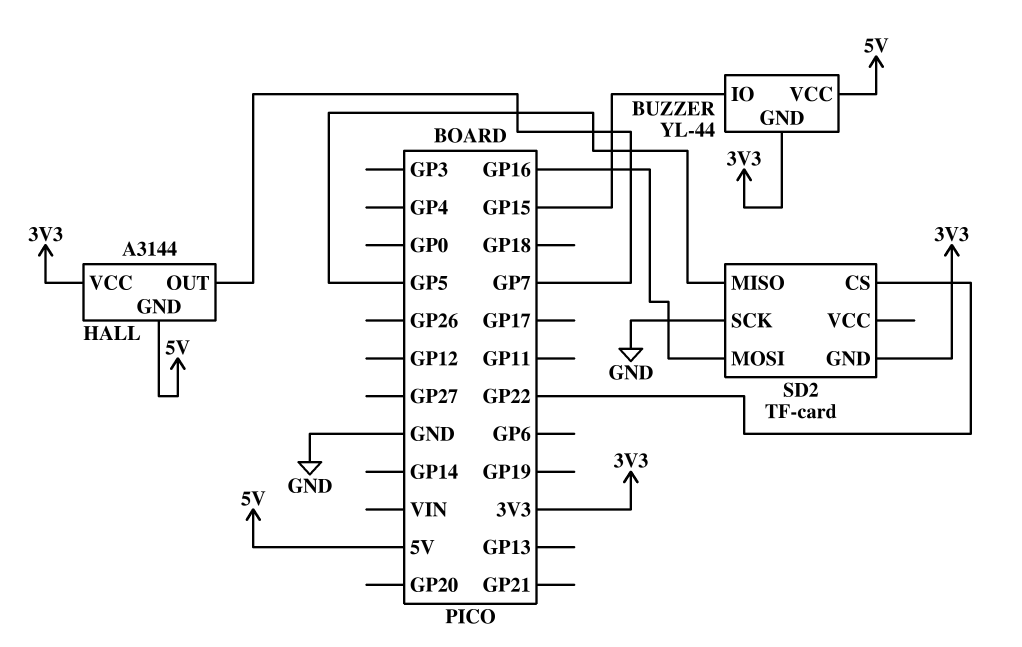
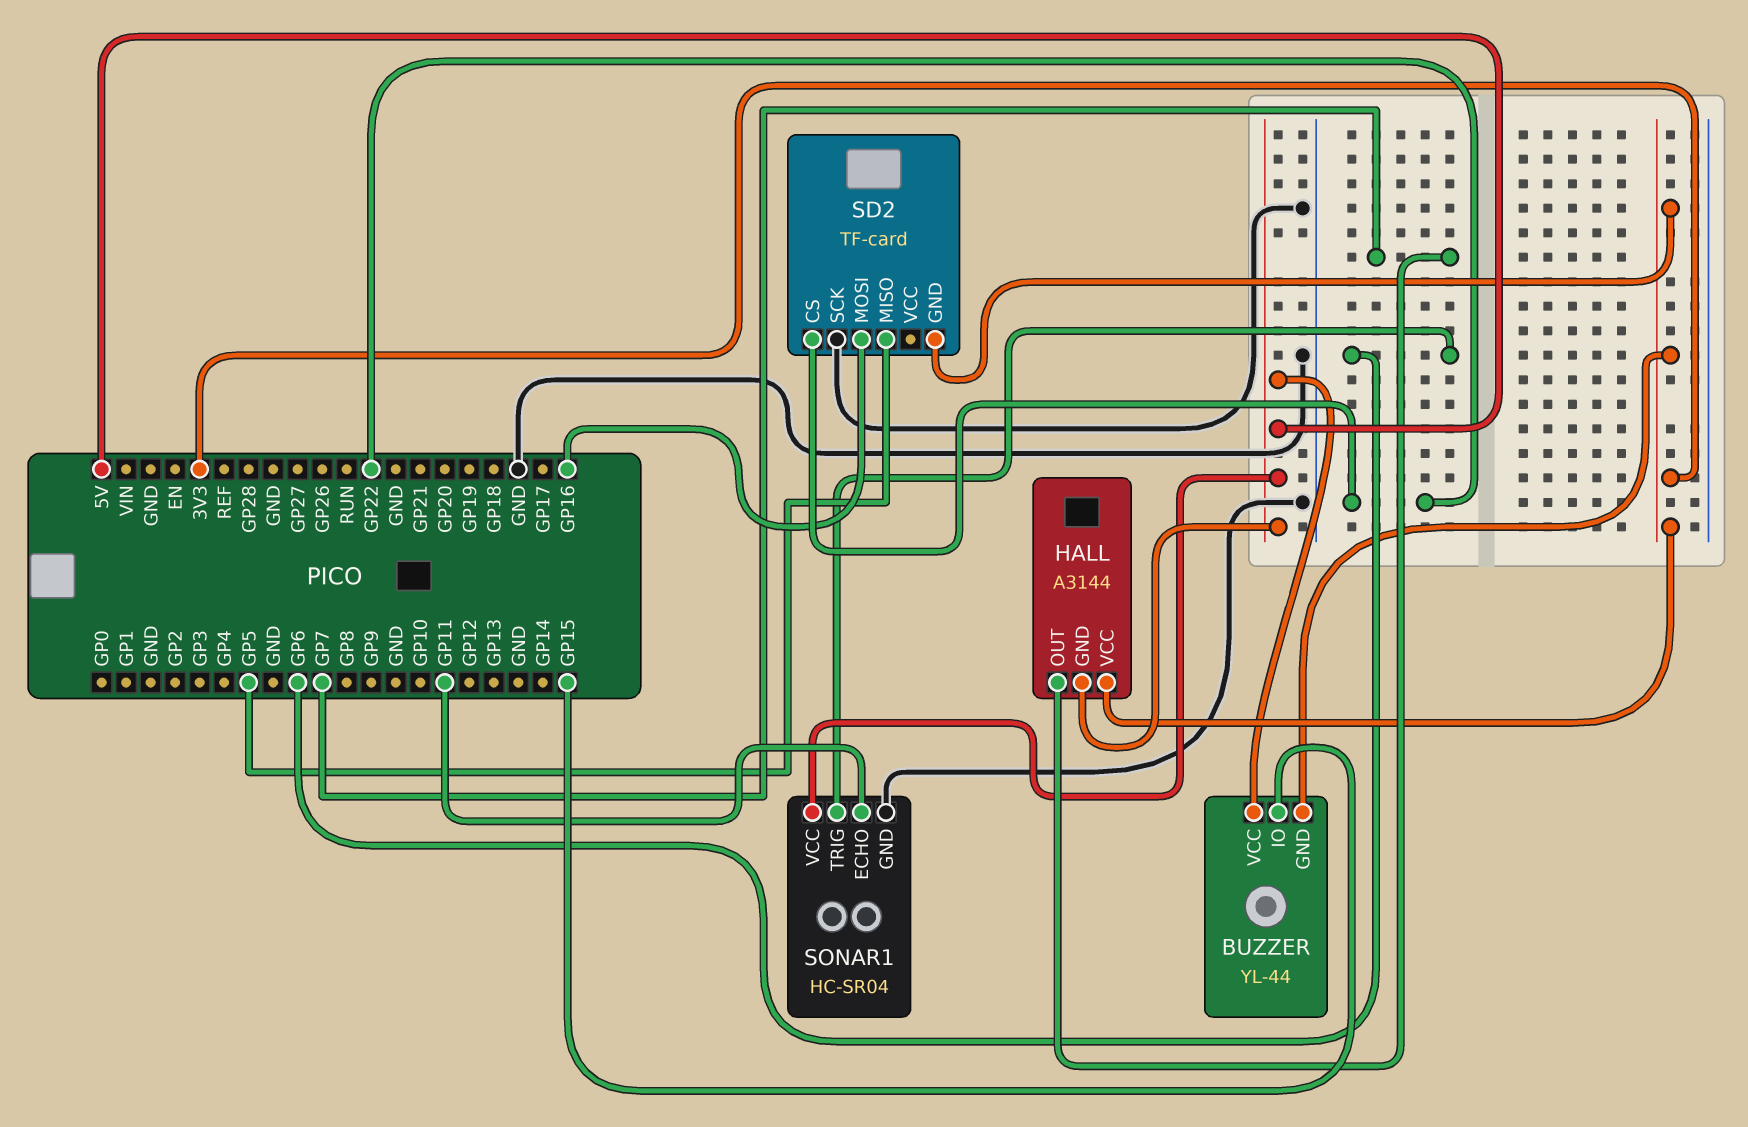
SONAR1: none -> HC-SR04
SONAR1 pin ECHO: none -> GP11
SONAR1 pin GND: none -> GND
SONAR1 pin TRIG: none -> GP6
SONAR1 pin VCC: none -> 5V

